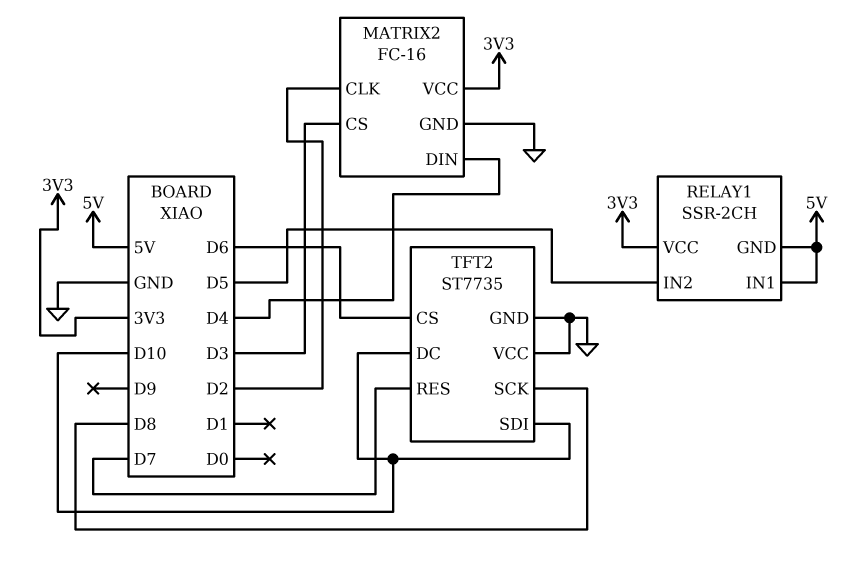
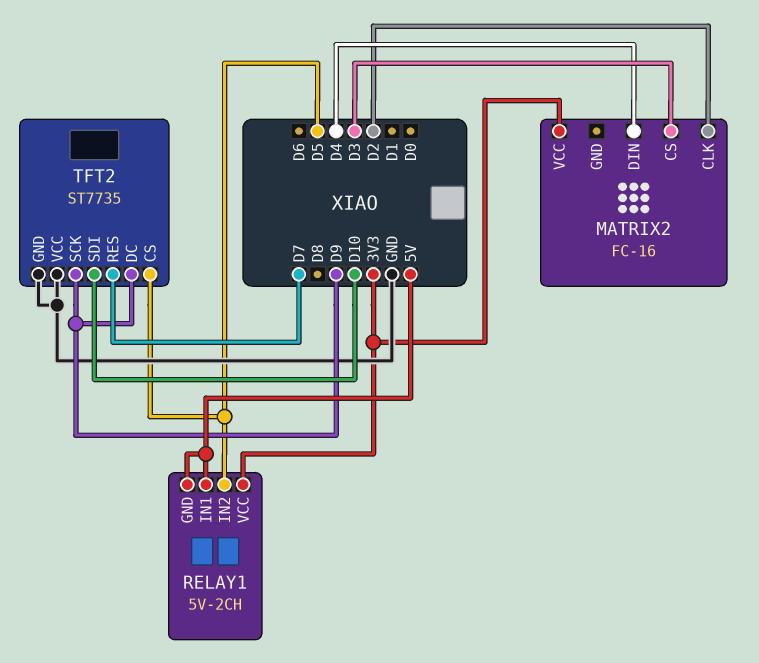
MATRIX2 pin GND: GND -> none
RELAY1: SSR-2CH -> 5V-2CH
TFT2 pin CS: D6 -> D5
TFT2 pin DC: D10 -> D9
TFT2 pin SCK: D8 -> D9

